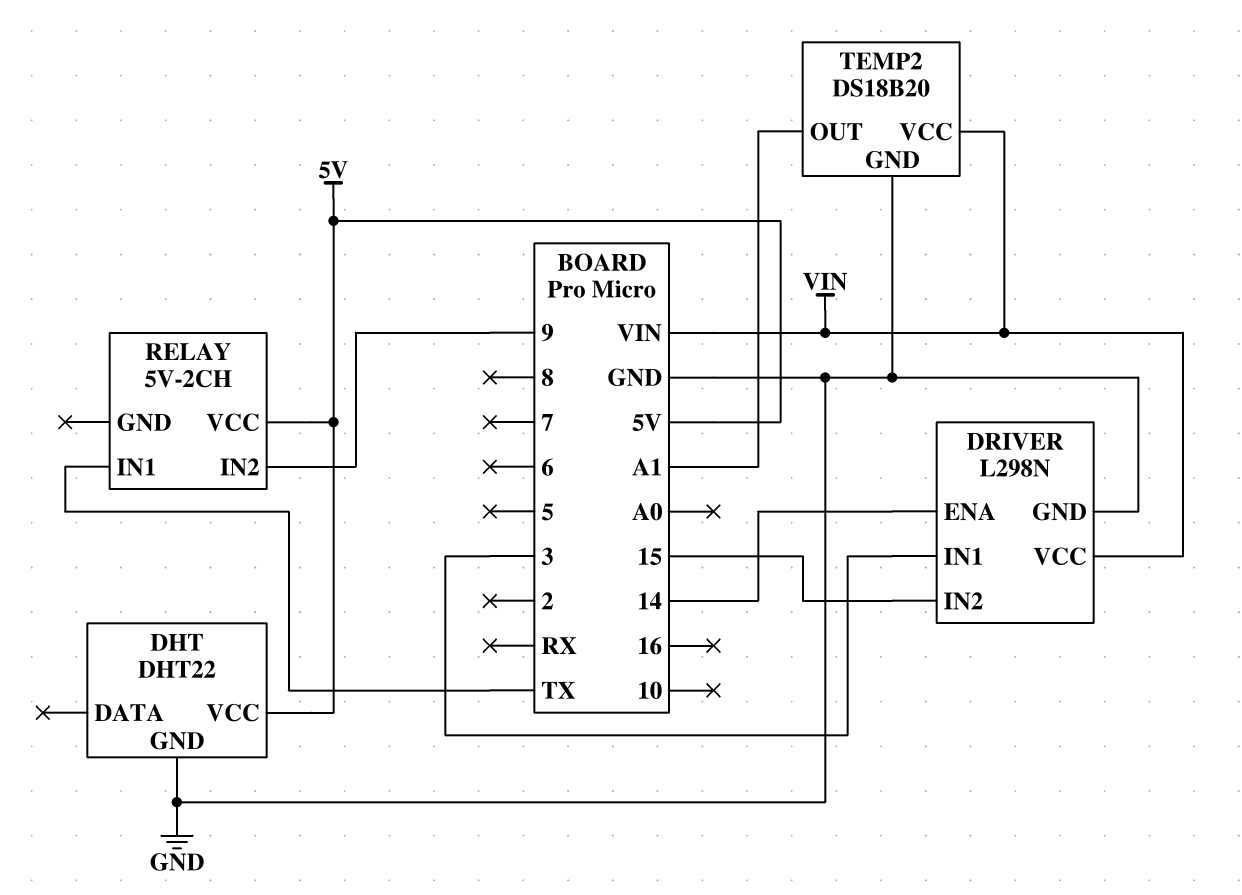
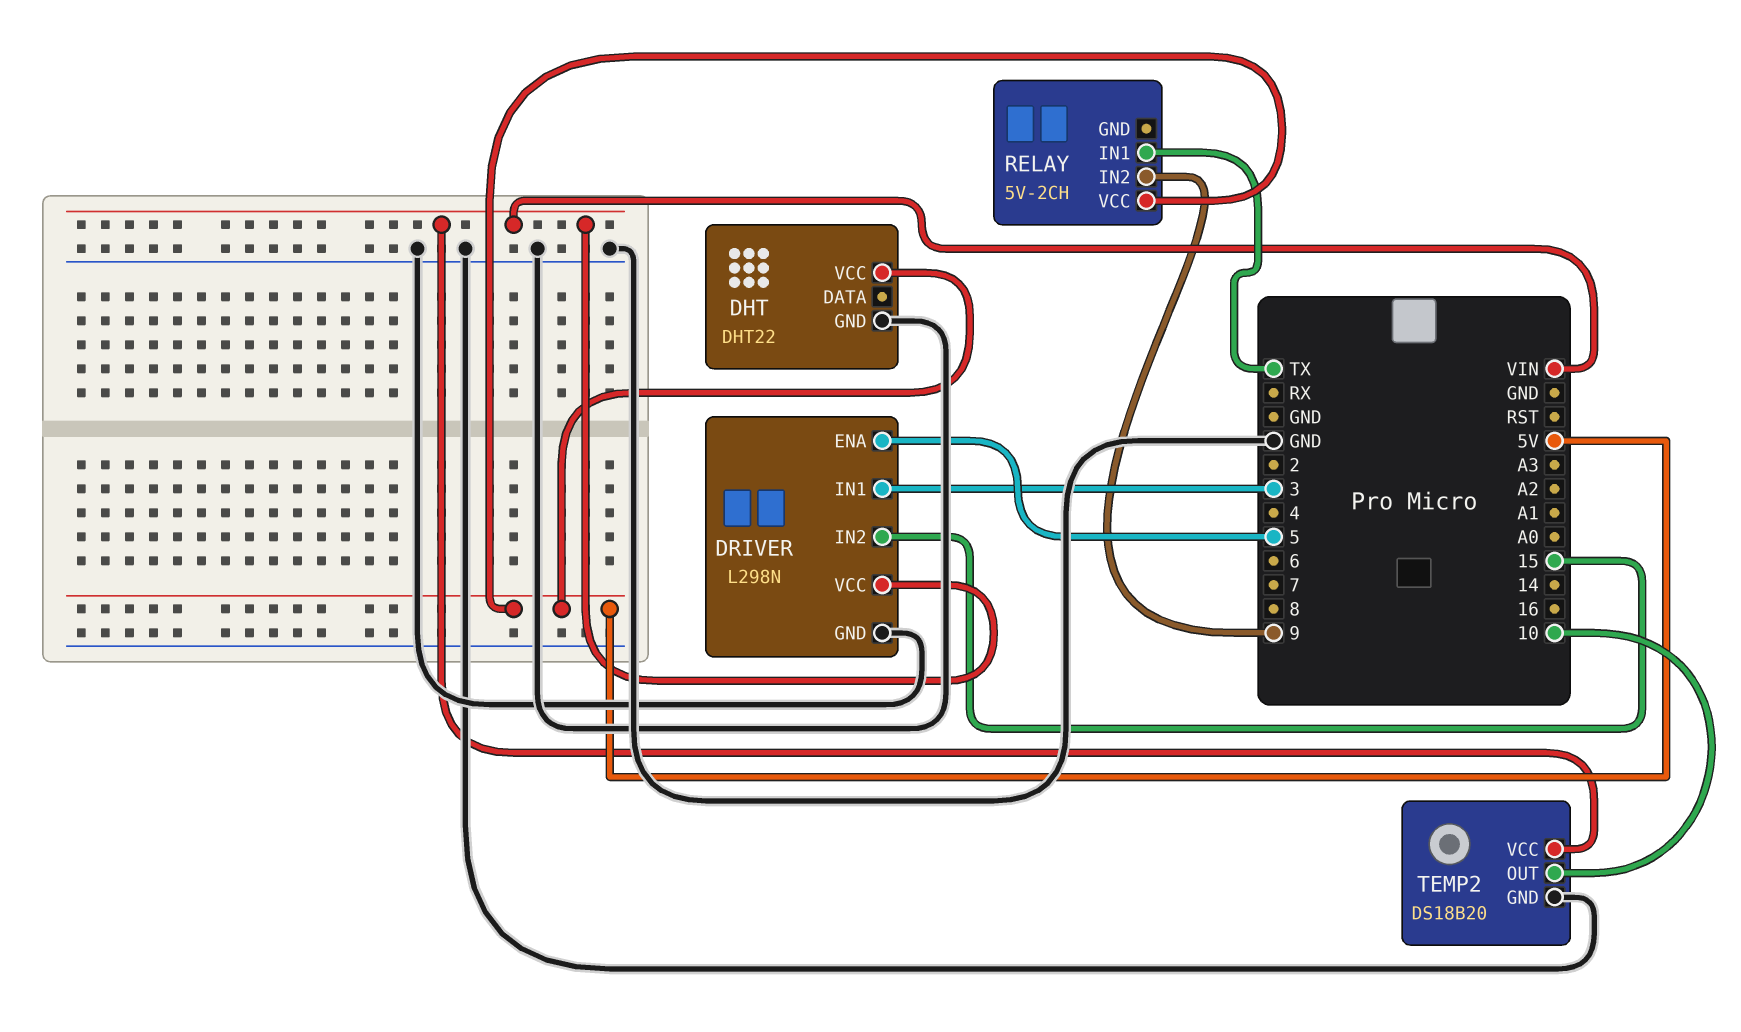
DRIVER pin ENA: 14 -> 5
TEMP2 pin OUT: A1 -> 10

